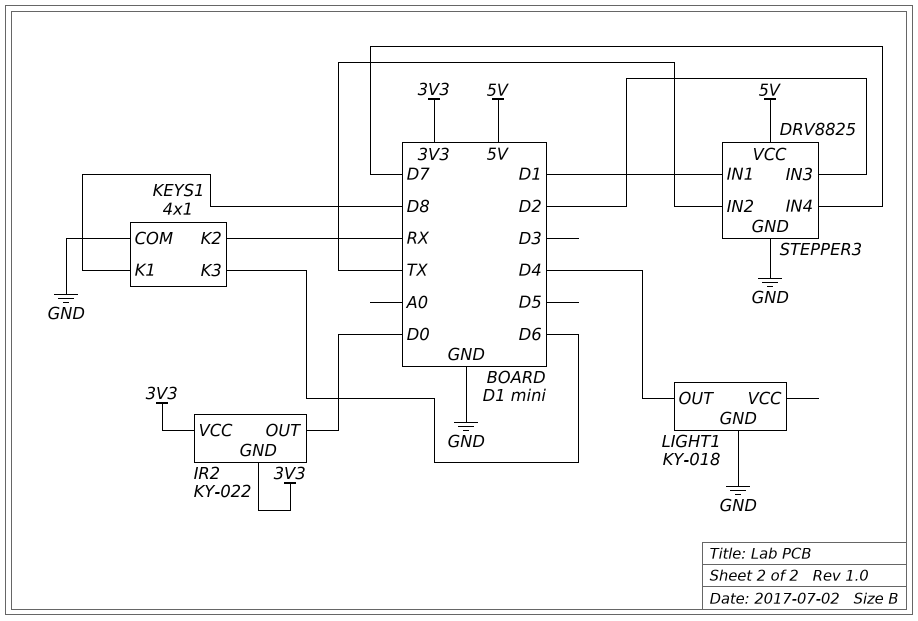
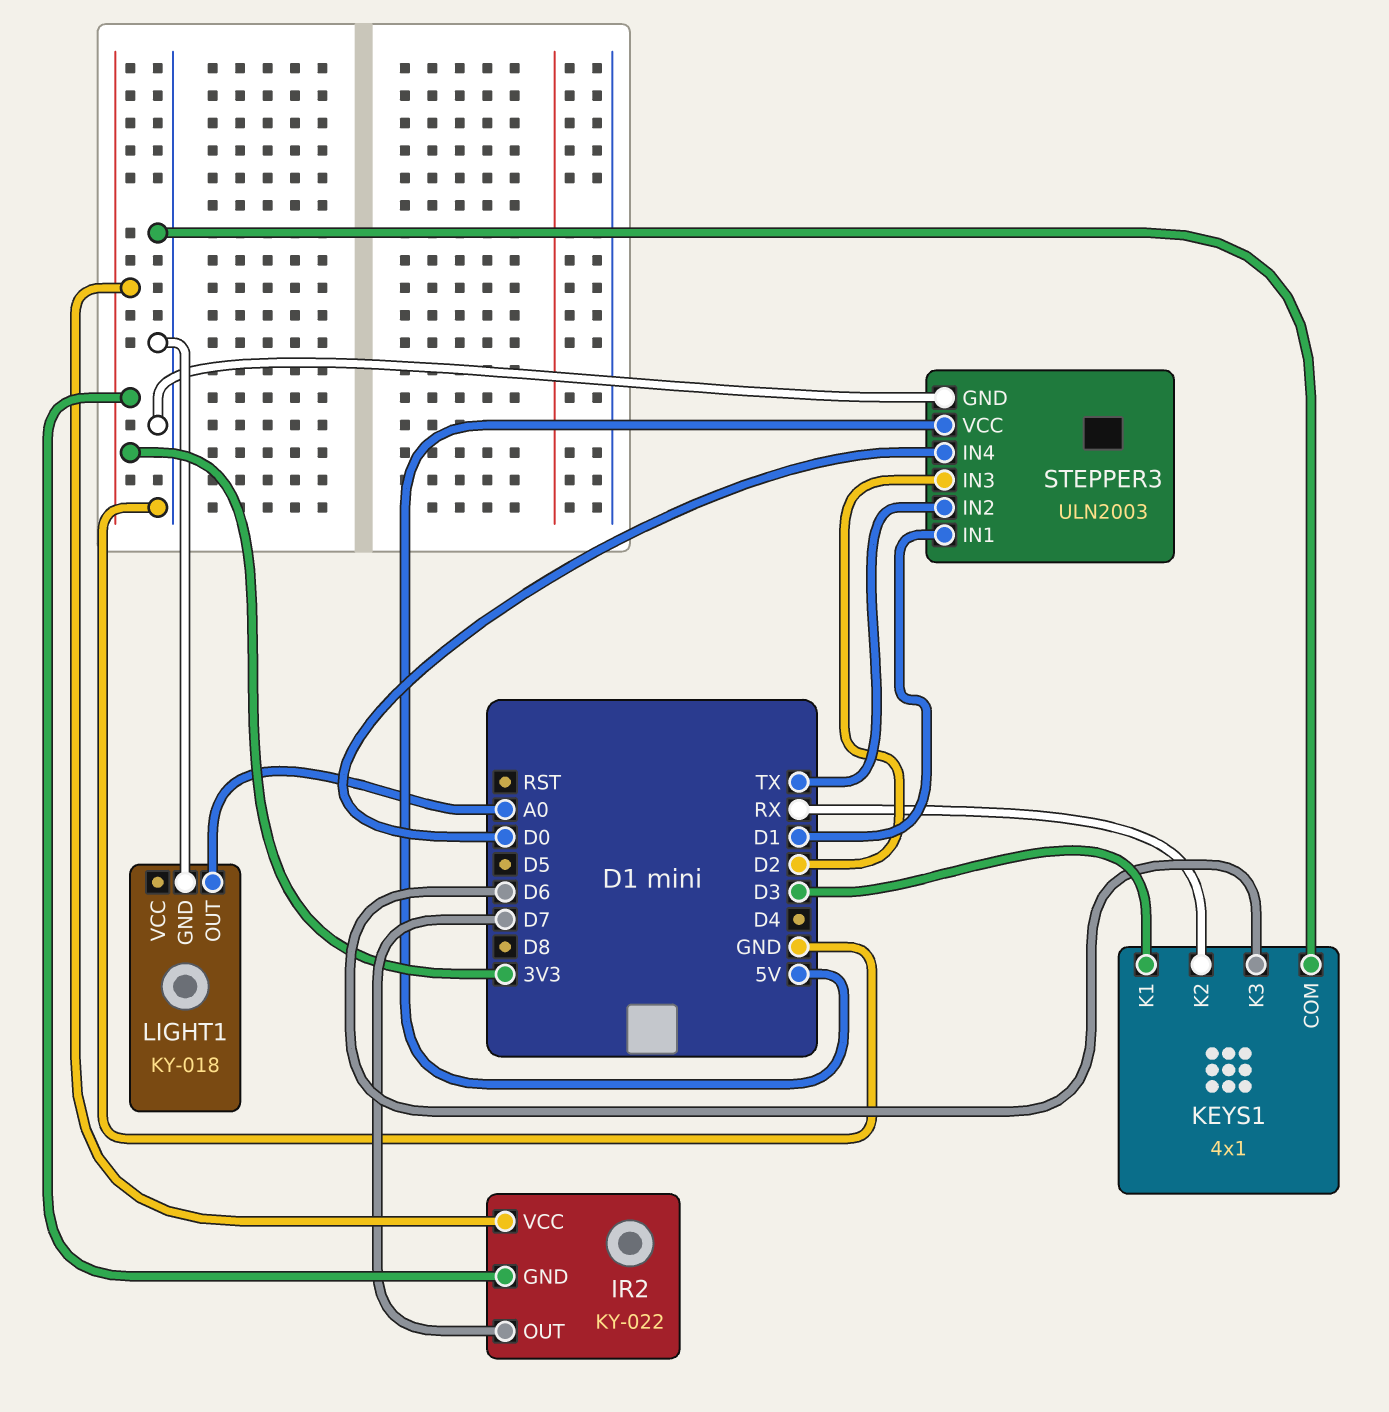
IR2 pin OUT: D0 -> D7
KEYS1 pin K1: D8 -> D3
LIGHT1 pin OUT: D4 -> A0
STEPPER3: DRV8825 -> ULN2003
STEPPER3 pin IN4: D7 -> D0

